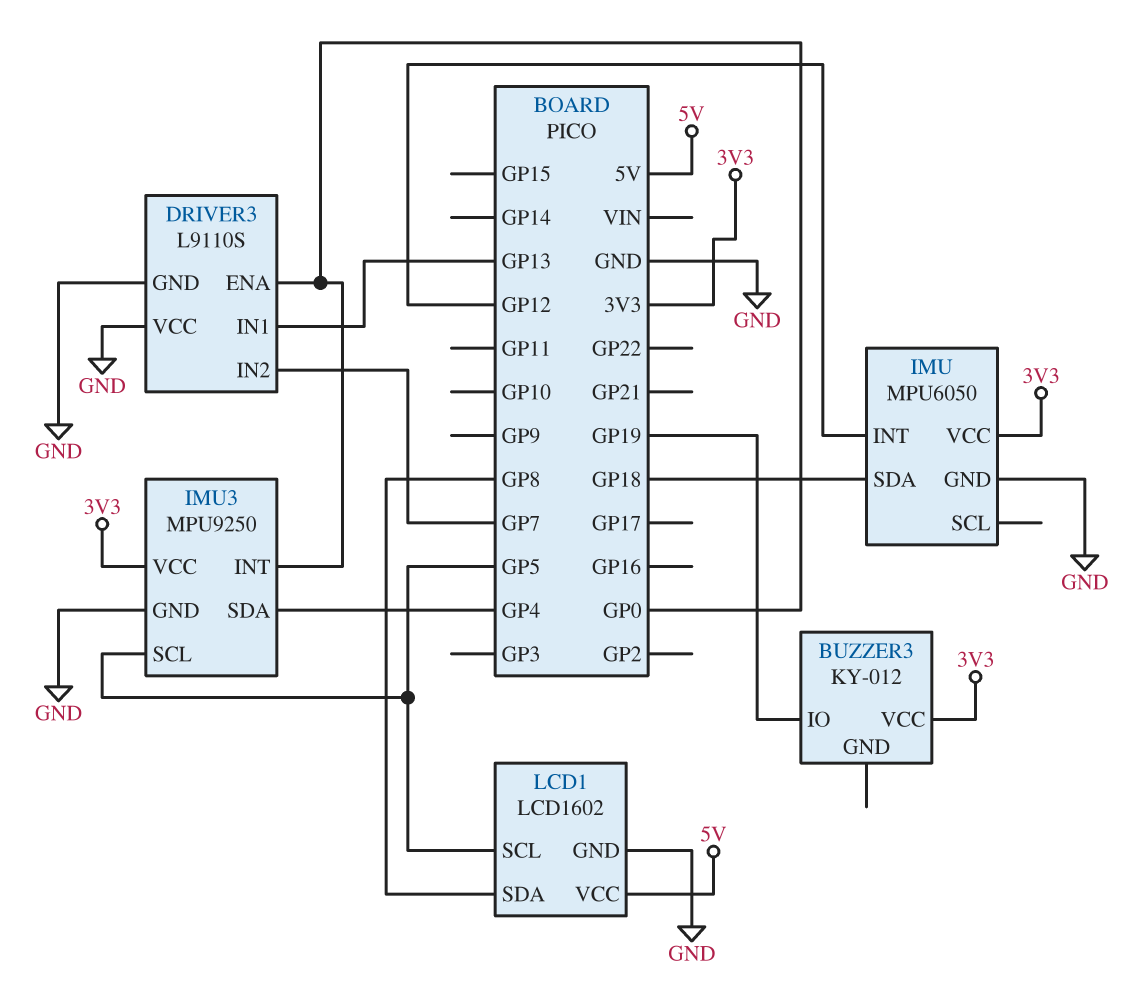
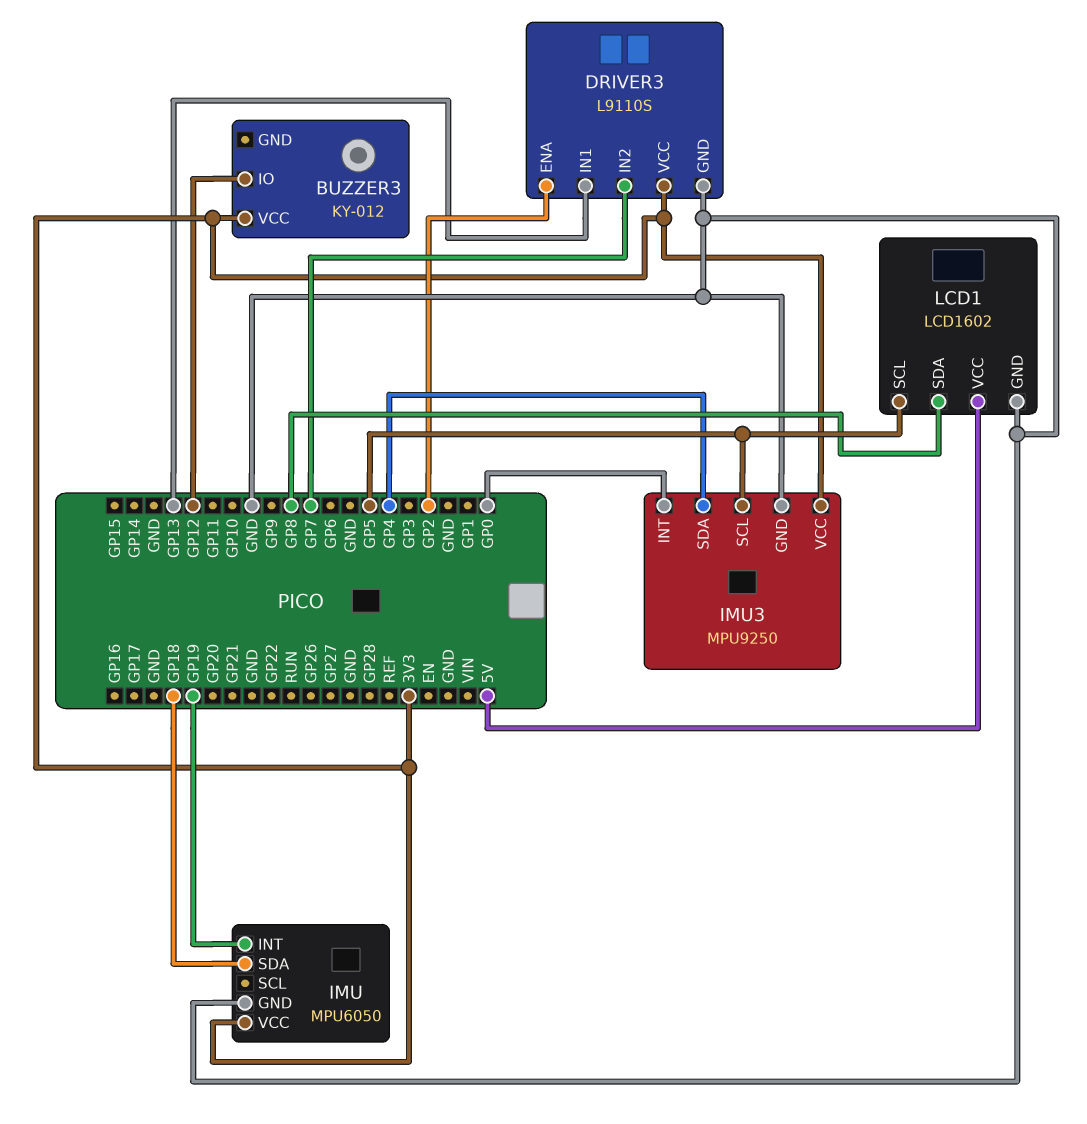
BUZZER3 pin IO: GP19 -> GP12
DRIVER3 pin ENA: GP0 -> GP2
DRIVER3 pin VCC: GND -> 3V3
IMU pin INT: GP12 -> GP19

